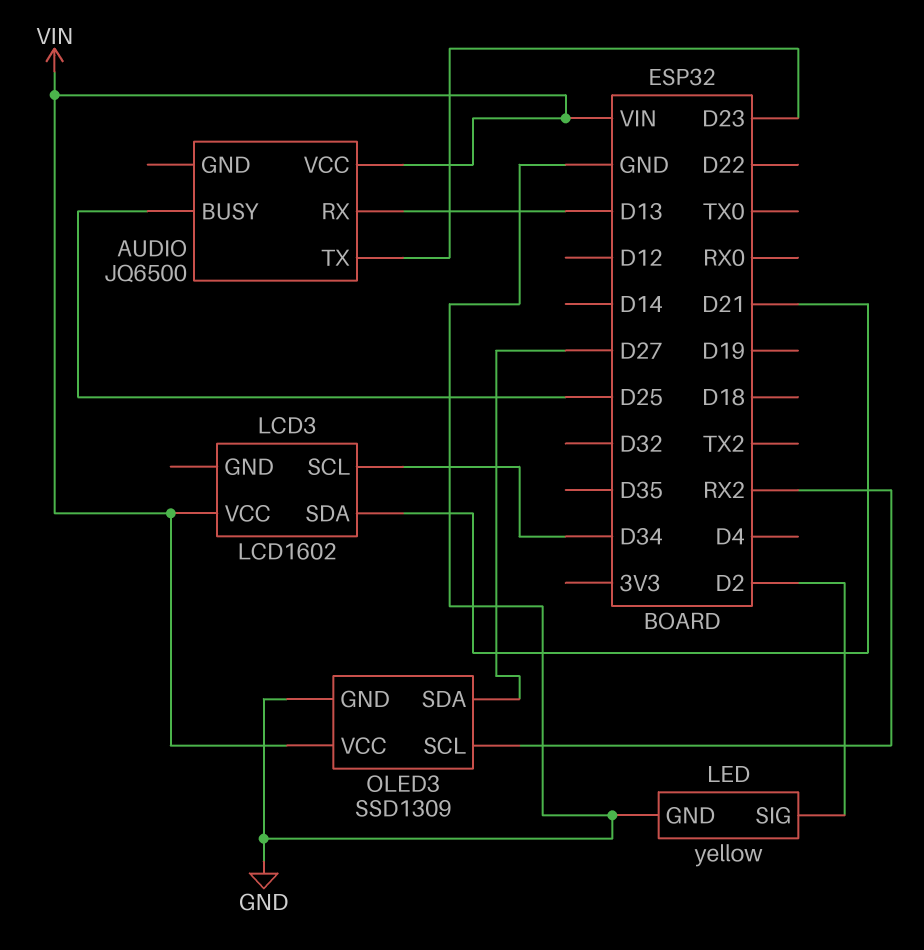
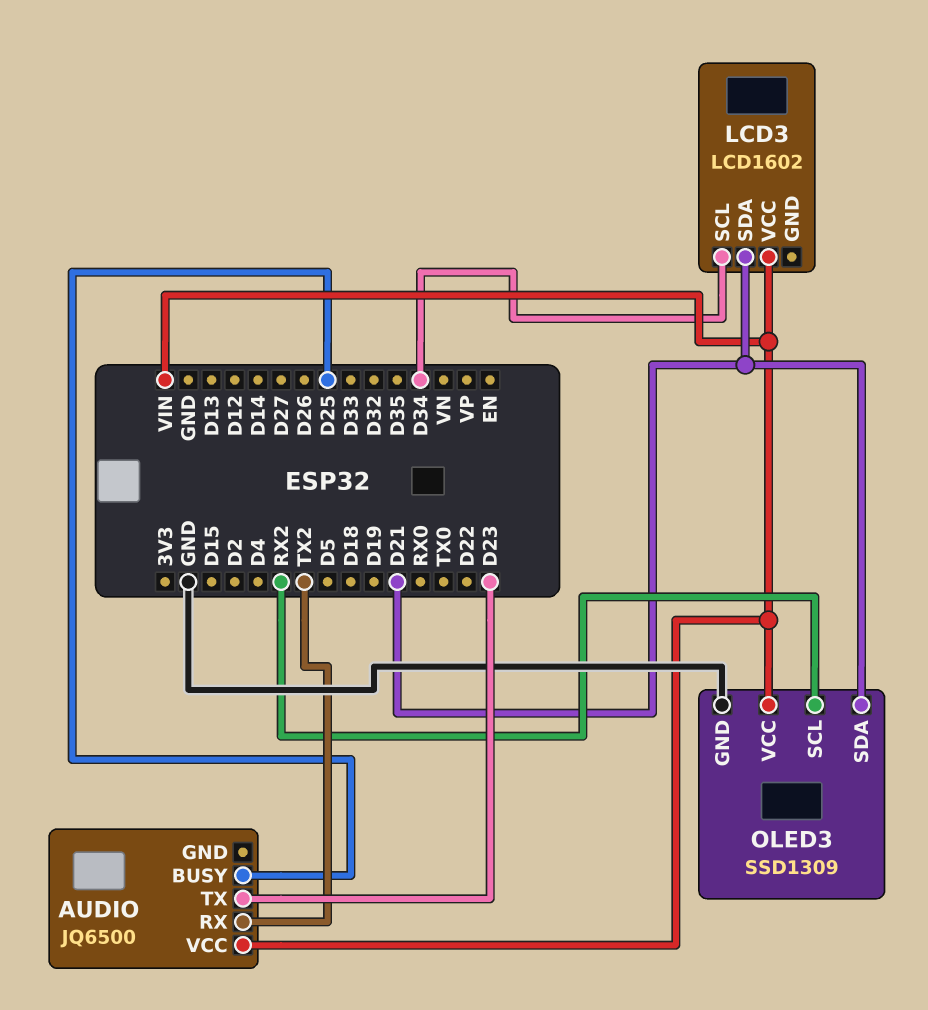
AUDIO pin RX: D13 -> TX2
LED: yellow -> none
LED pin GND: GND -> none
LED pin SIG: D2 -> none
OLED3 pin SDA: D27 -> D21

